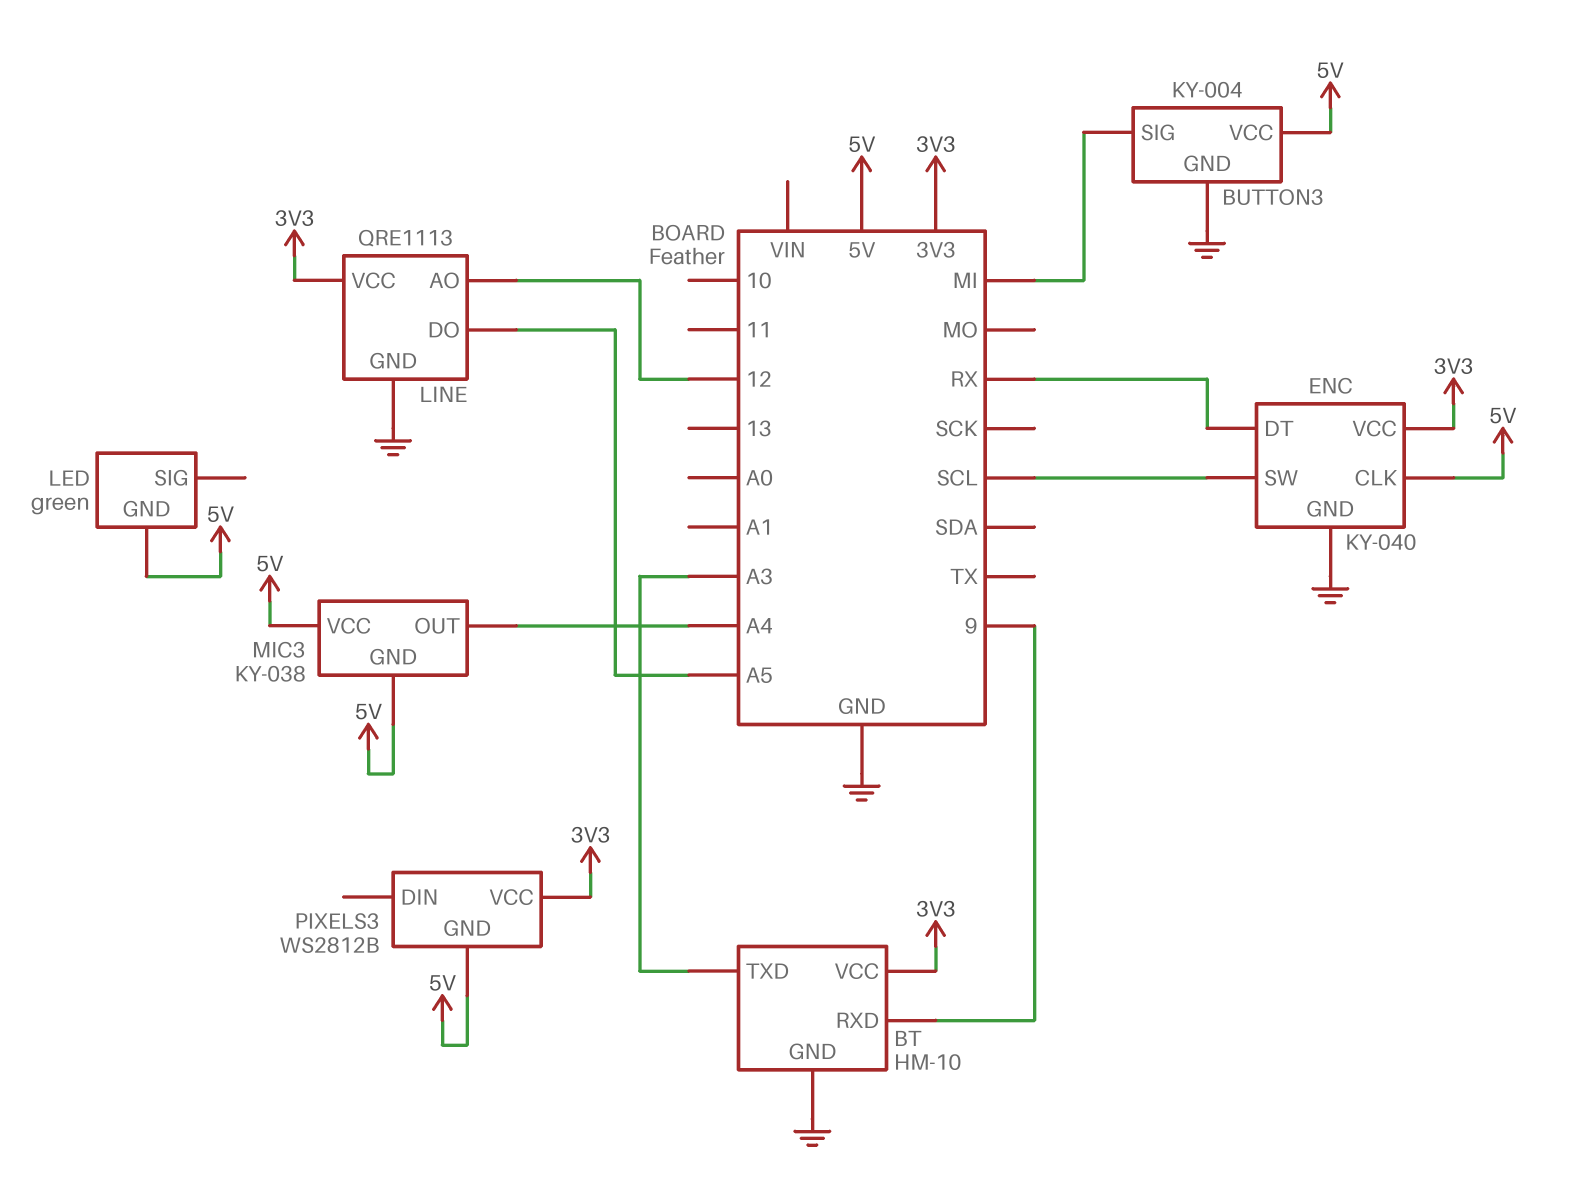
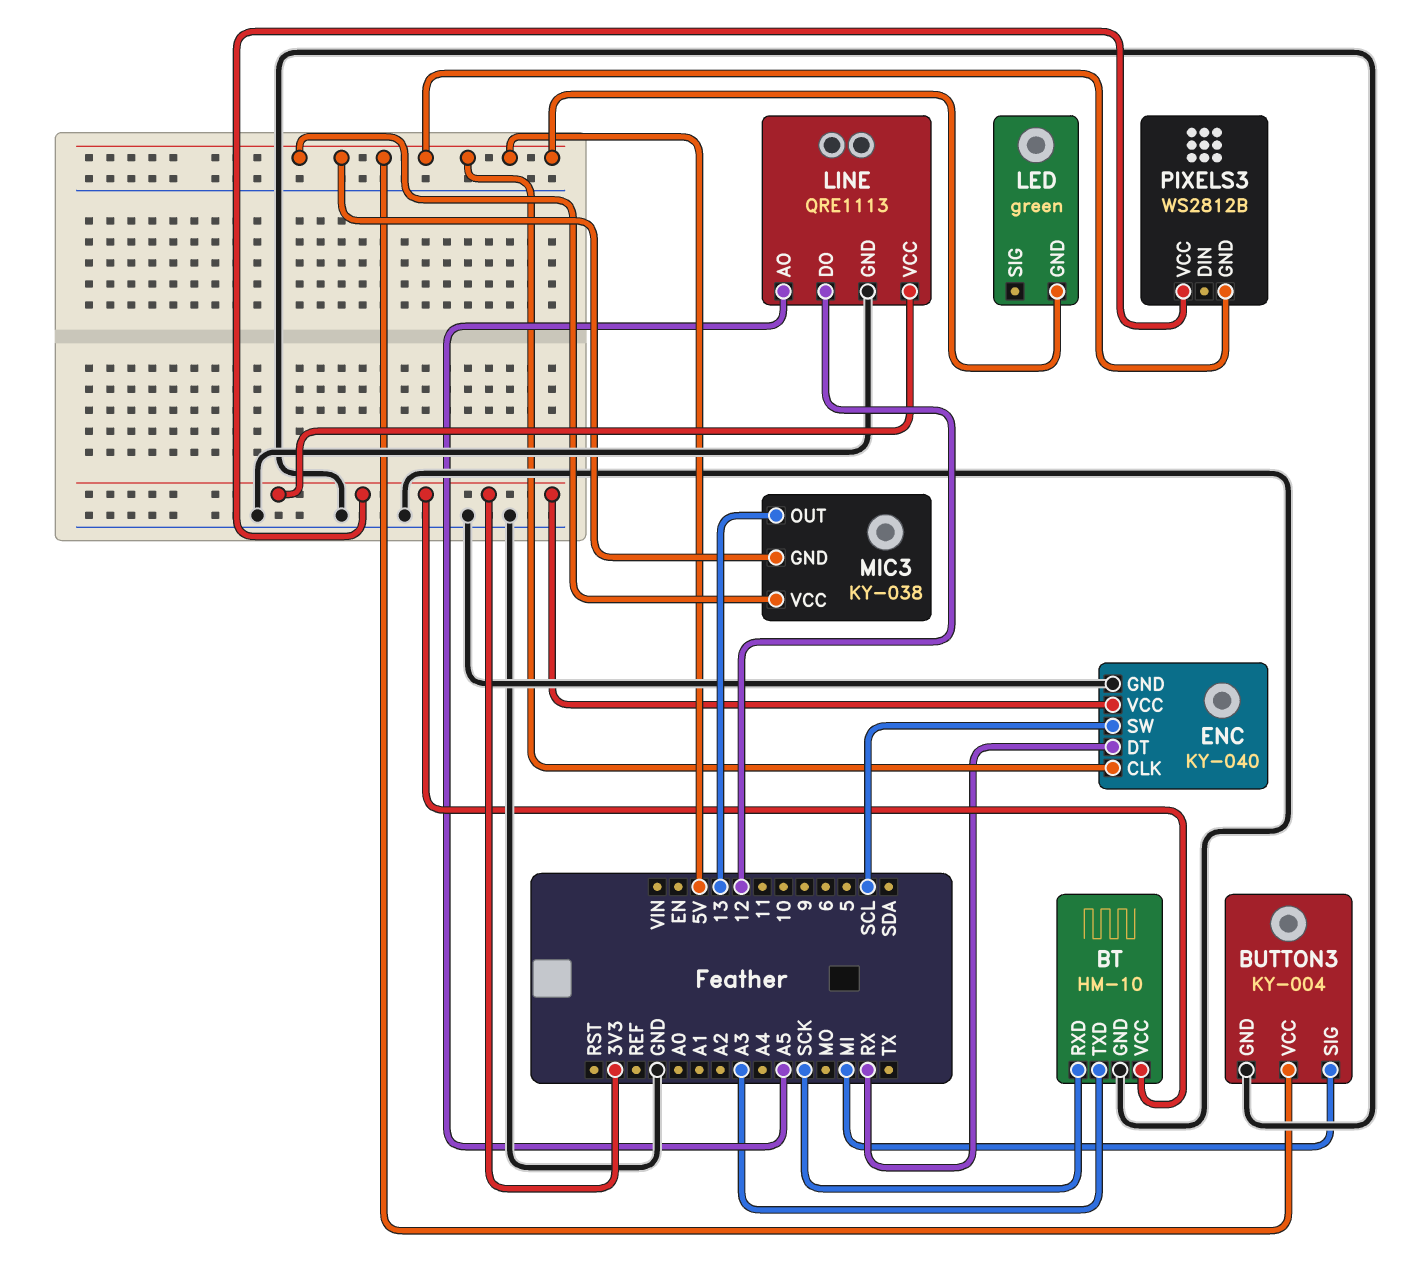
BT pin RXD: 9 -> SCK
LINE pin AO: 12 -> A5
LINE pin DO: A5 -> 12
MIC3 pin OUT: A4 -> 13

